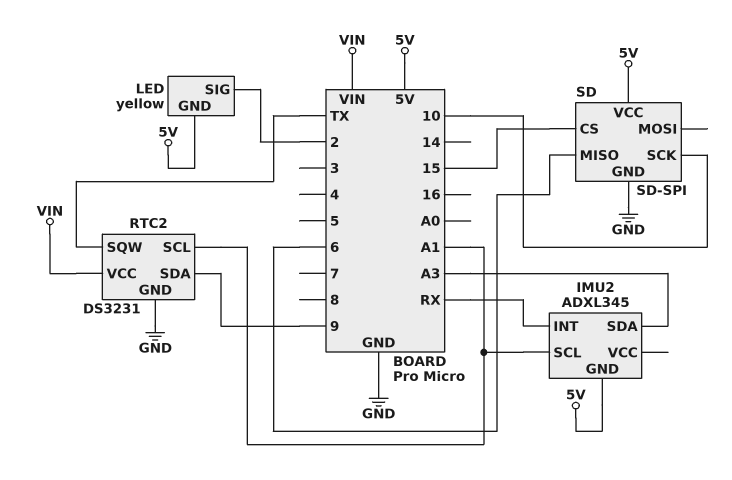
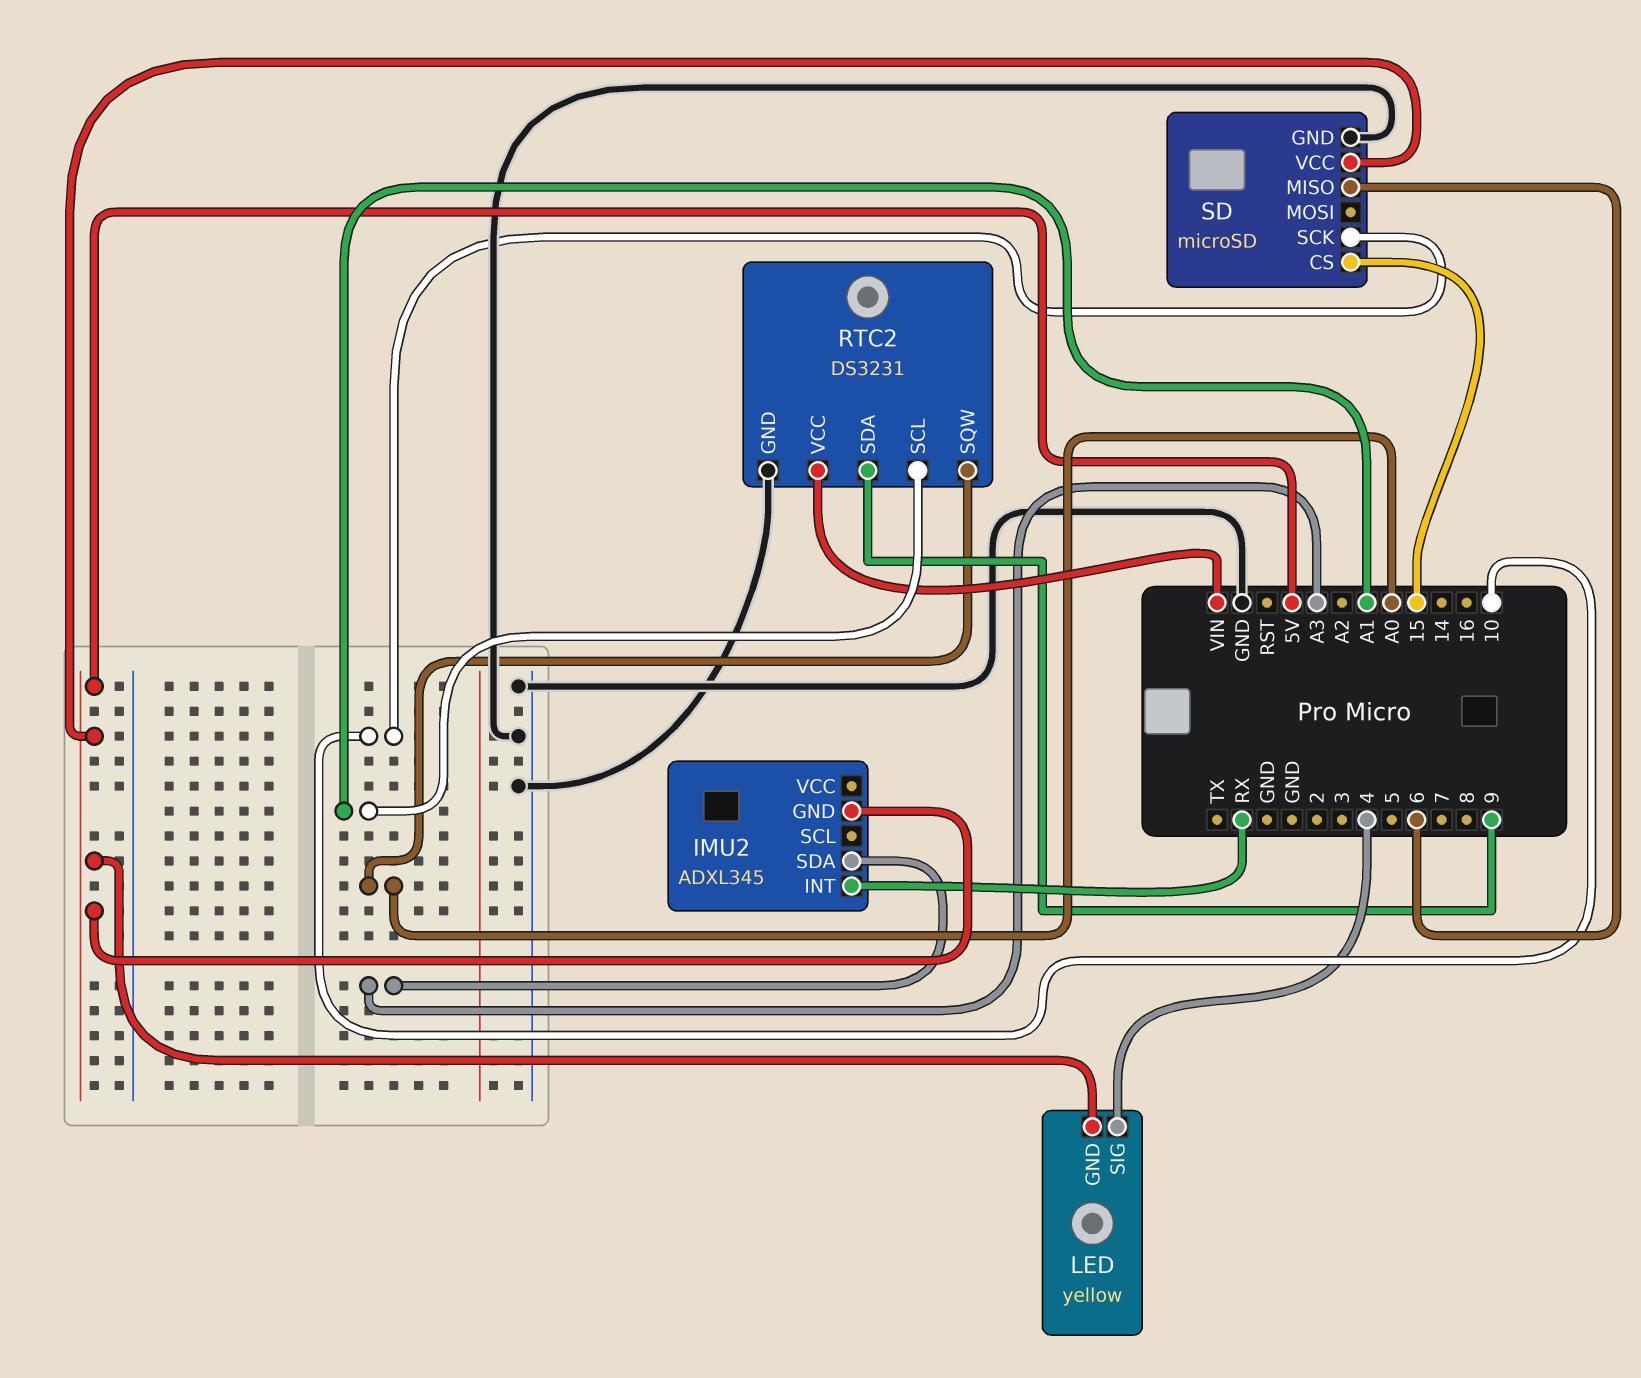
IMU2 pin SCL: A1 -> none
LED pin SIG: 2 -> 4
RTC2 pin SQW: TX -> A0
SD: SD-SPI -> microSD

